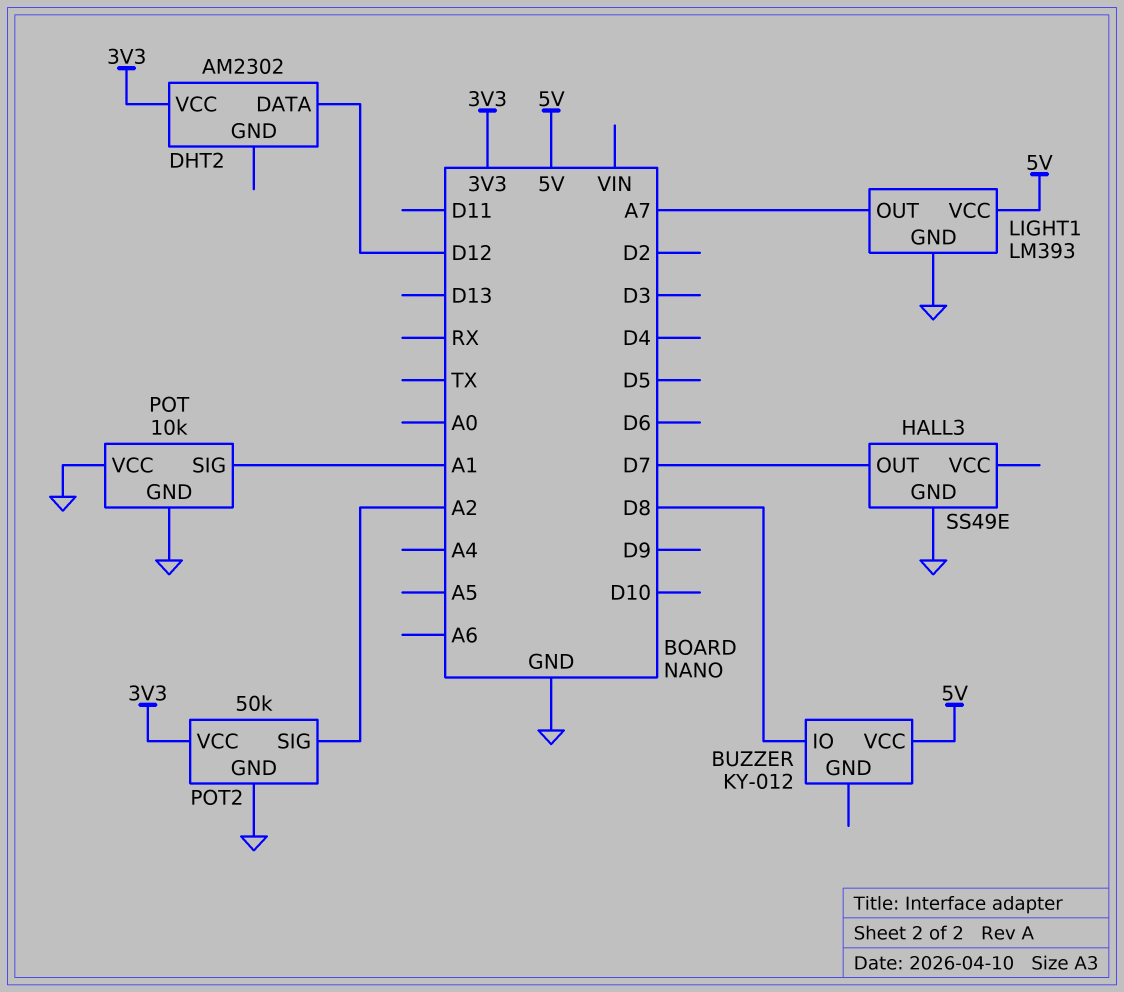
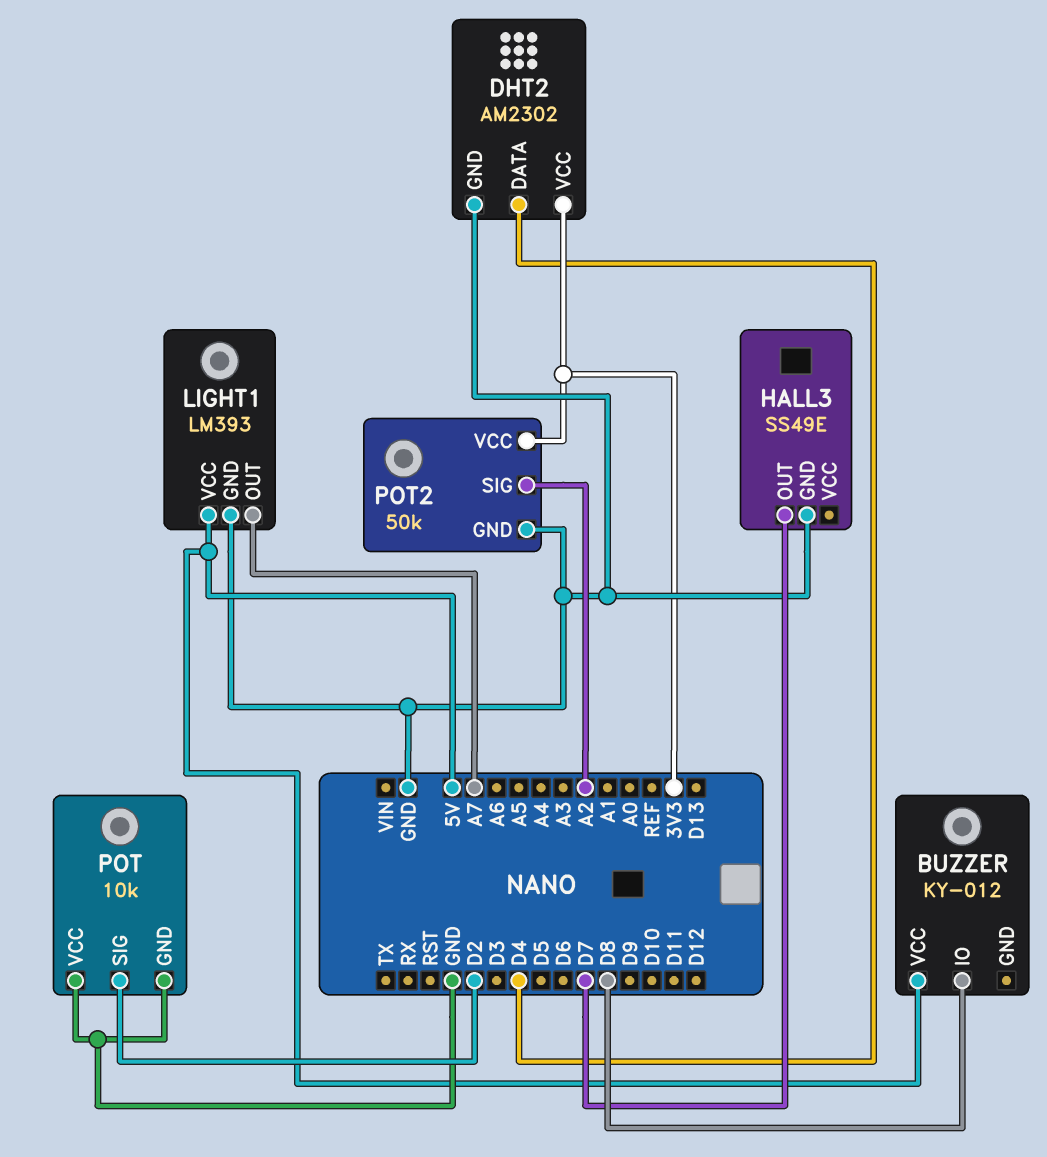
DHT2 pin DATA: D12 -> D4
DHT2 pin GND: none -> GND
POT pin SIG: A1 -> D2

